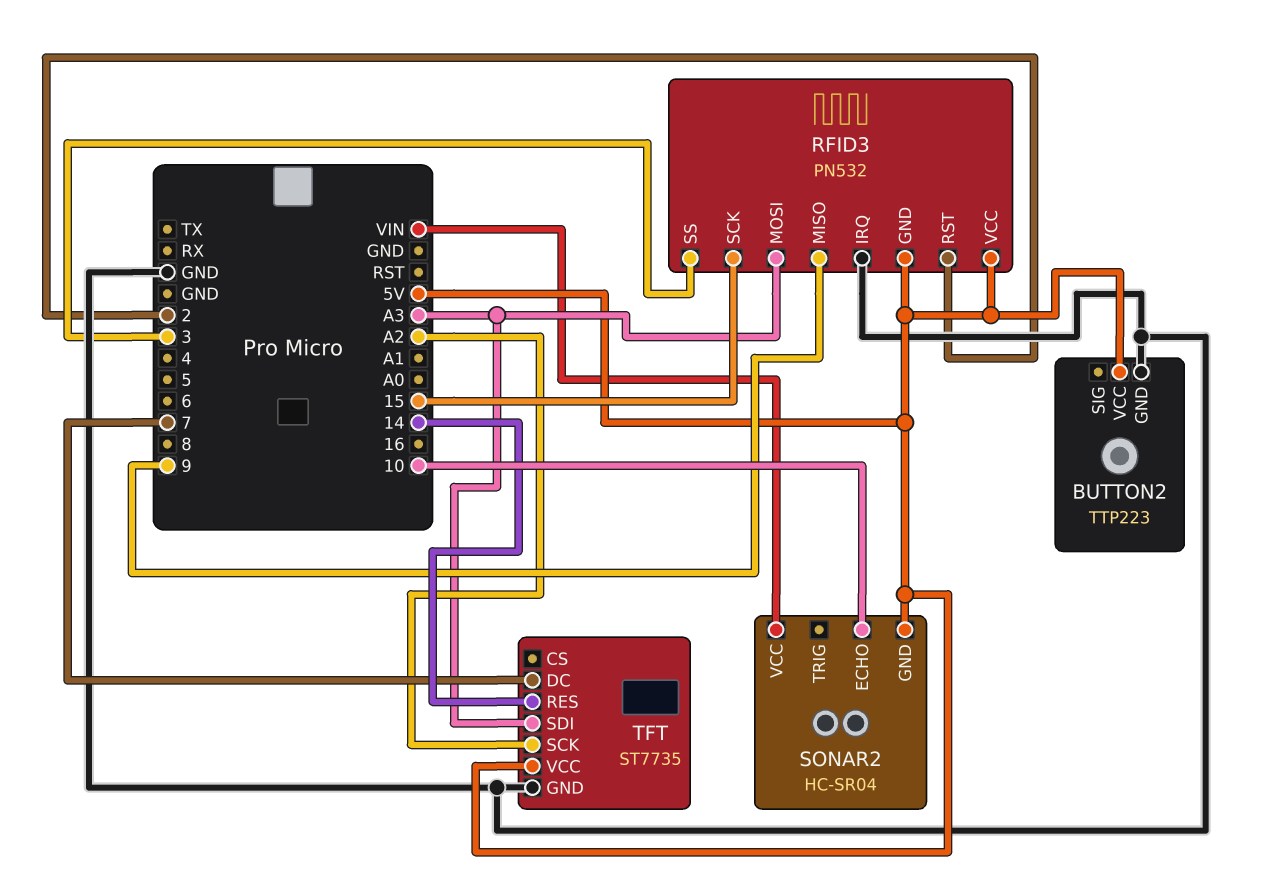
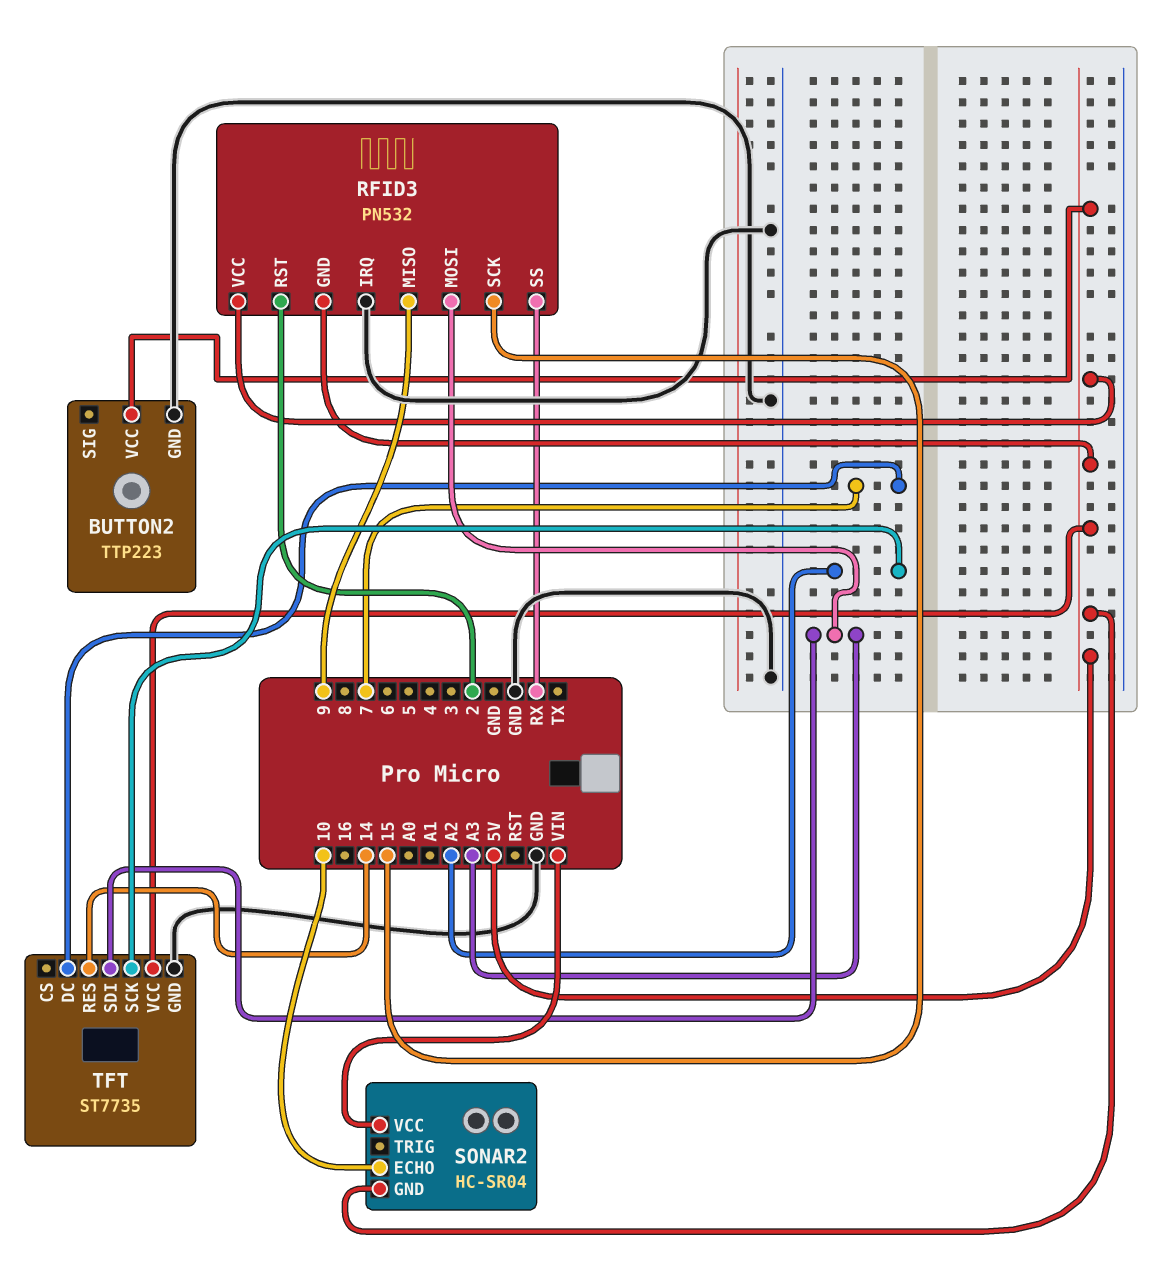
RFID3 pin SS: 3 -> RX

